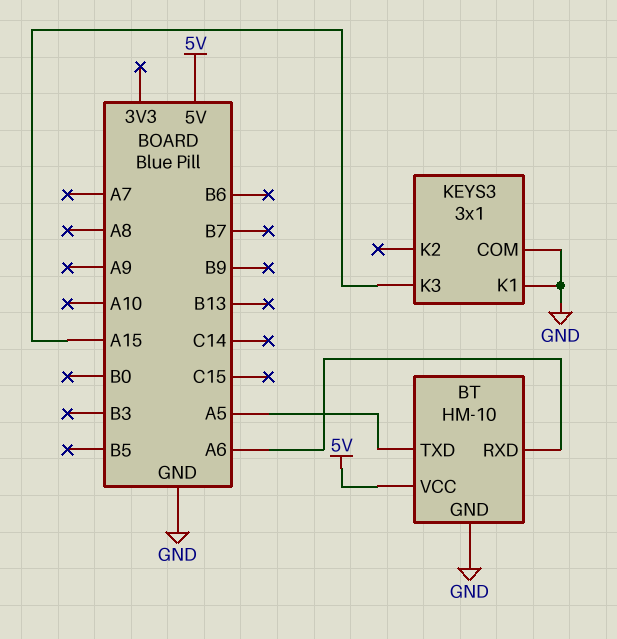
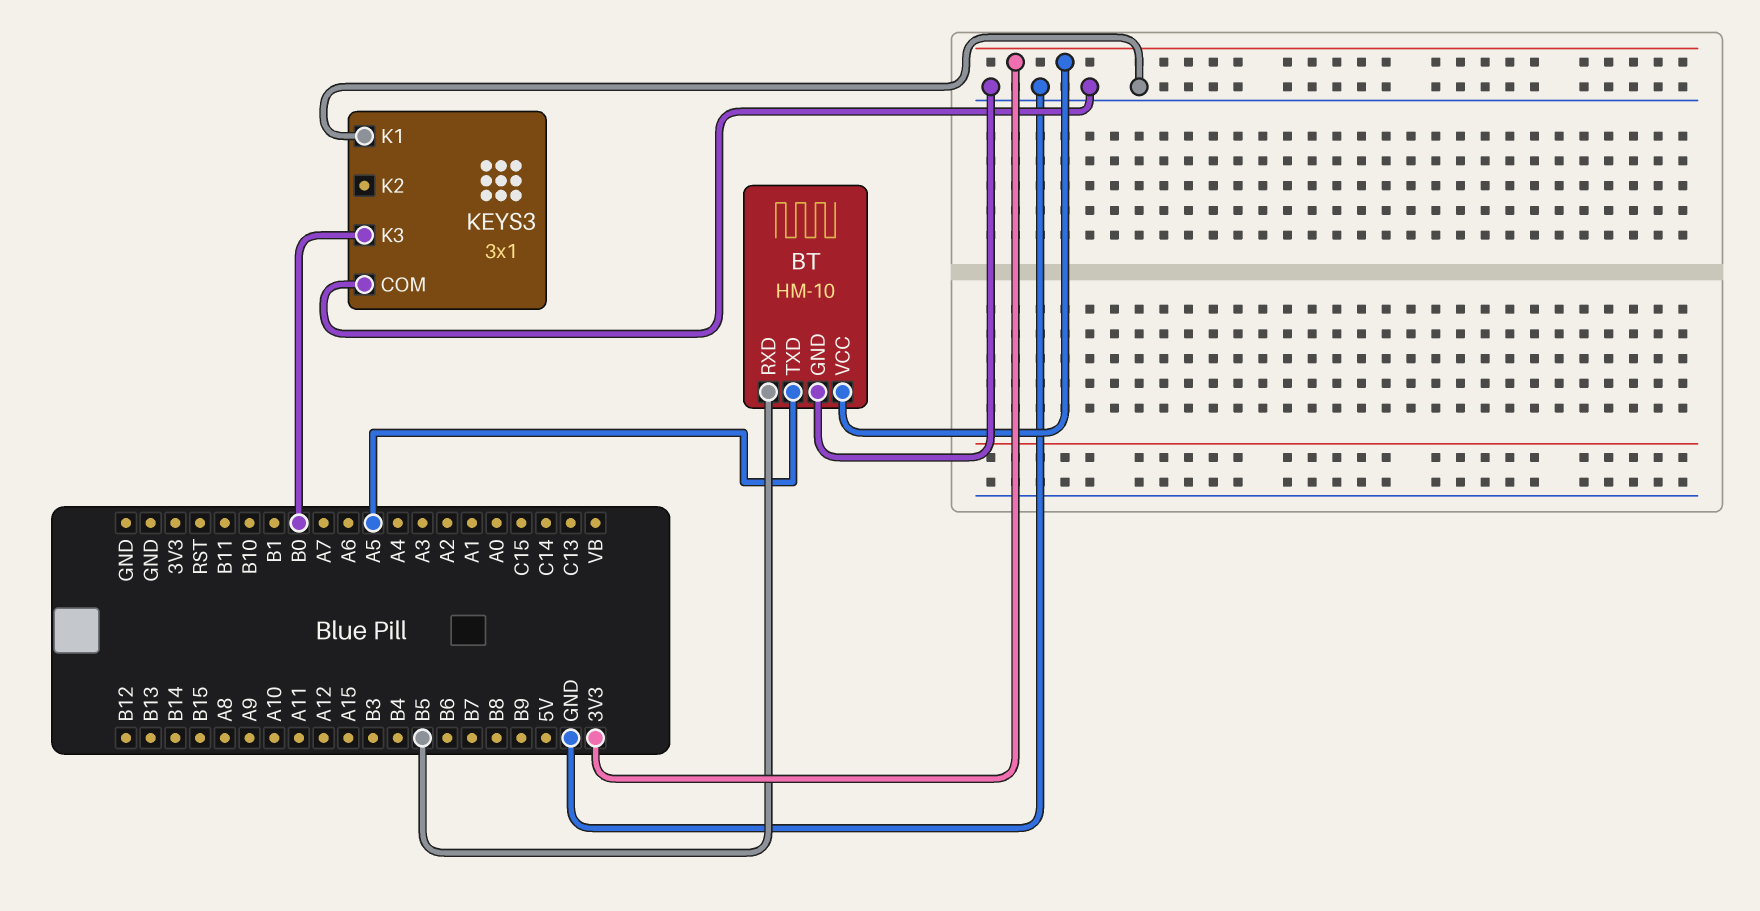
BT pin RXD: A6 -> B5
BT pin VCC: 5V -> 3V3
KEYS3 pin K3: A15 -> B0

